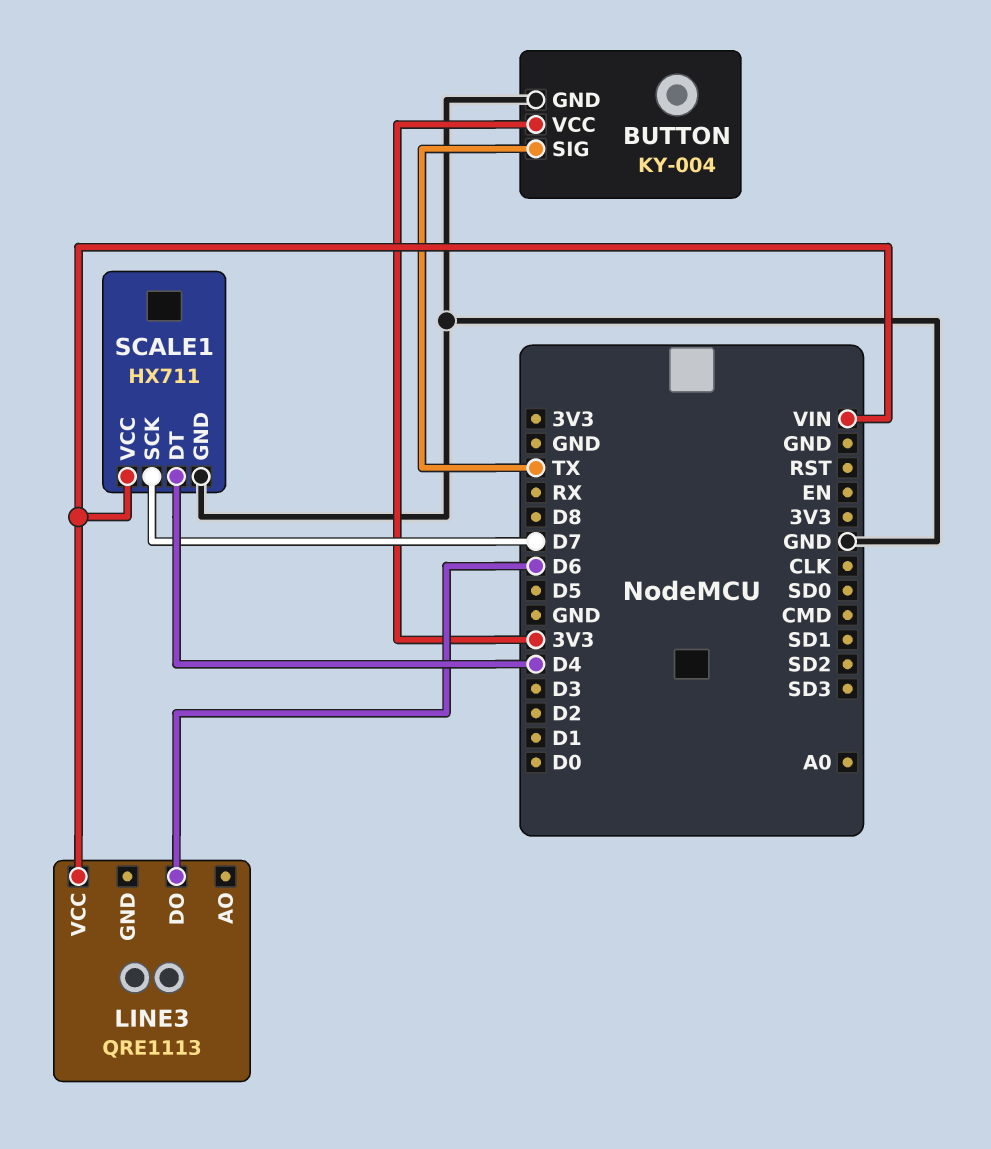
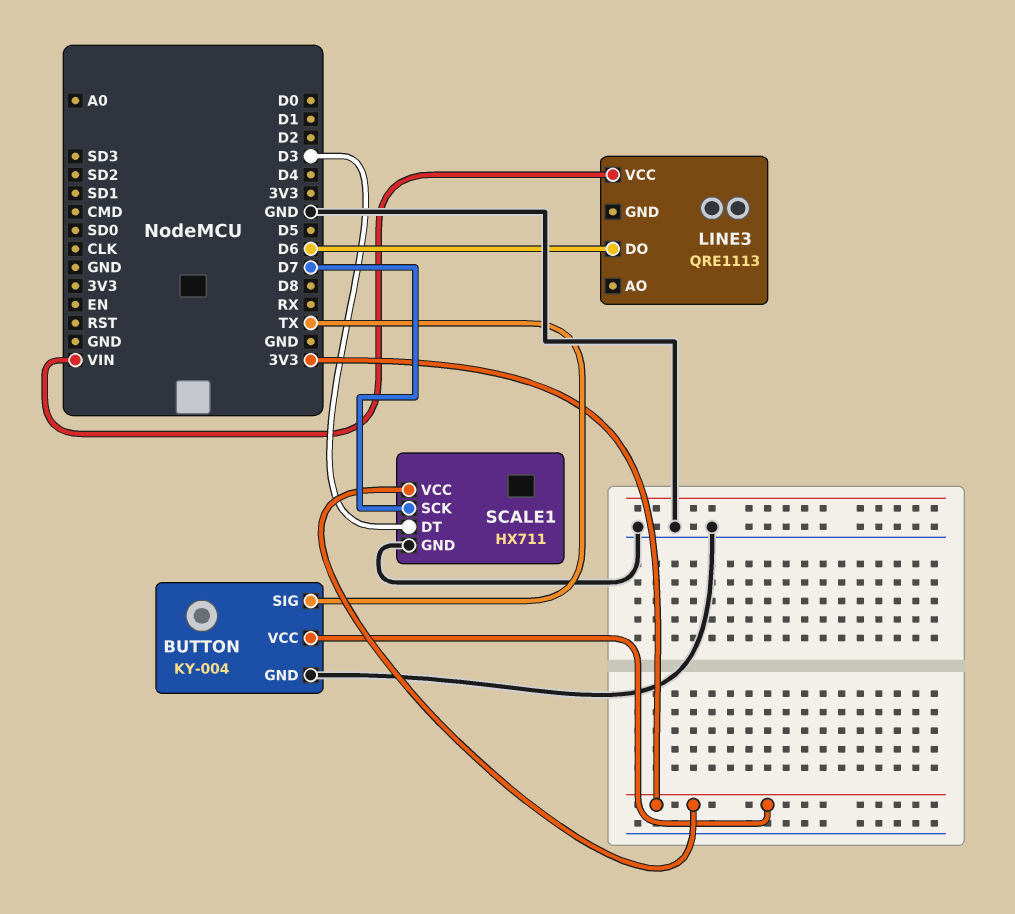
SCALE1 pin DT: D4 -> D3
SCALE1 pin VCC: VIN -> 3V3

